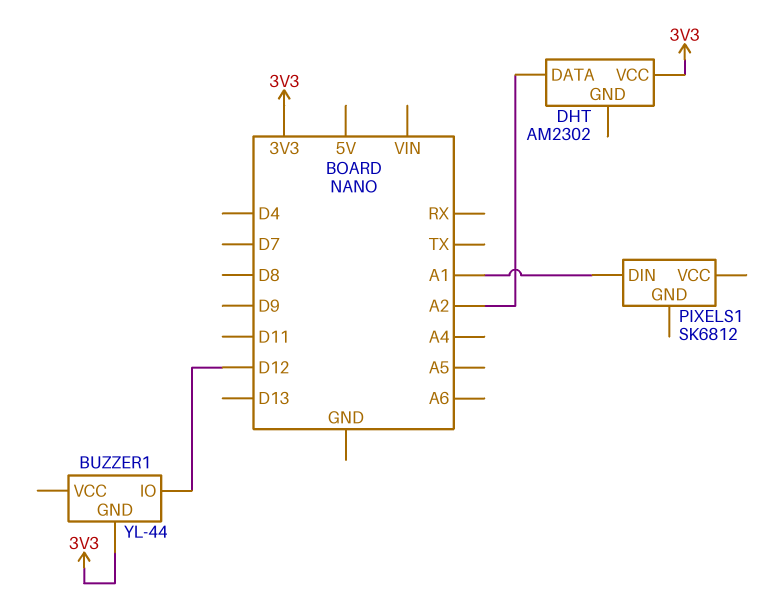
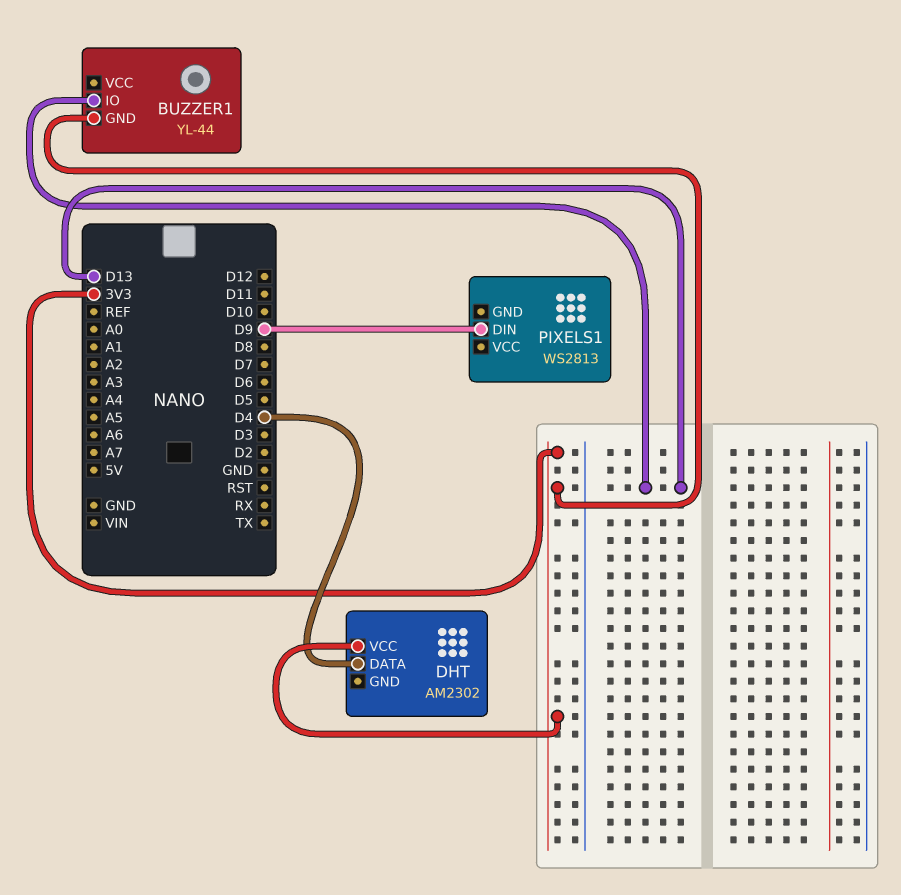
BUZZER1 pin IO: D12 -> D13
DHT pin DATA: A2 -> D4
PIXELS1: SK6812 -> WS2813
PIXELS1 pin DIN: A1 -> D9

